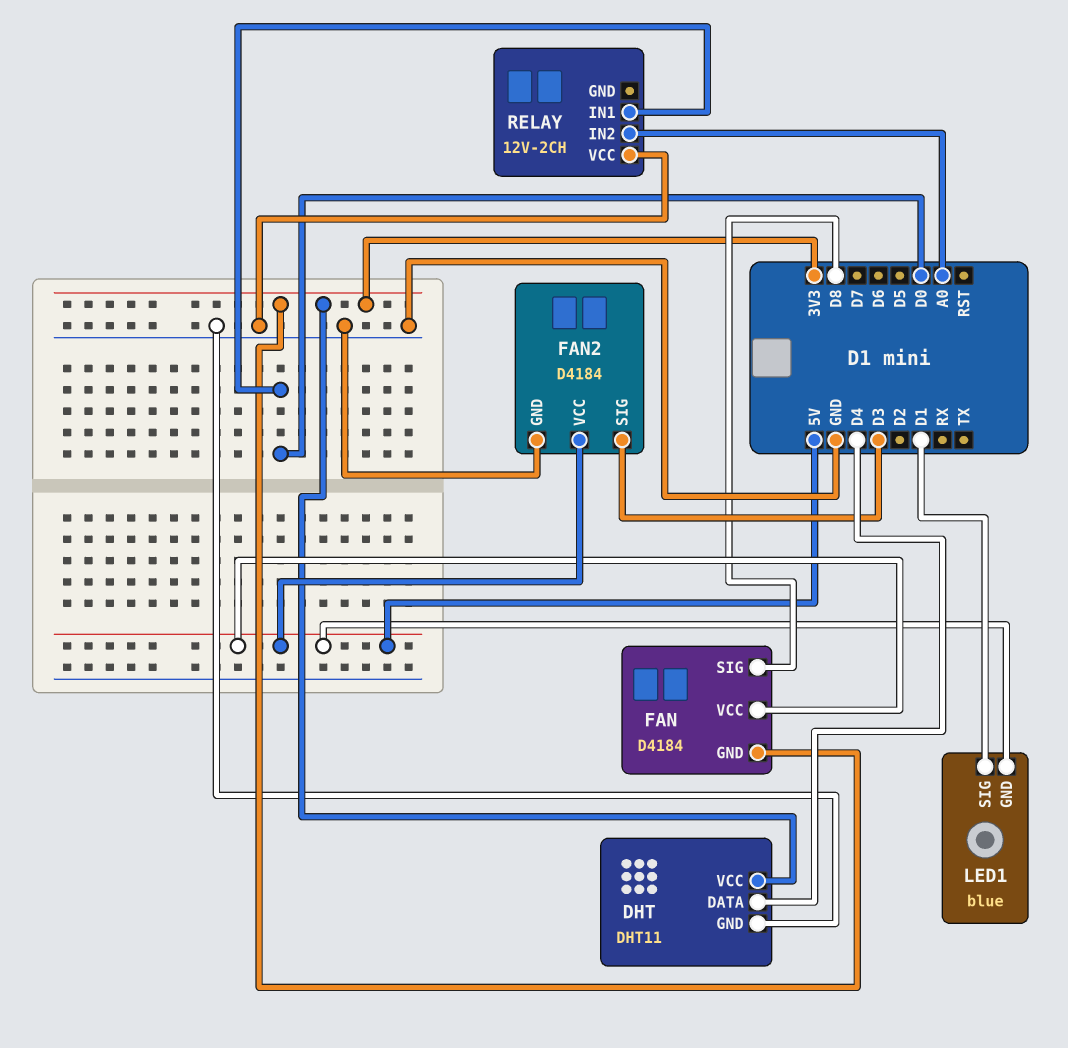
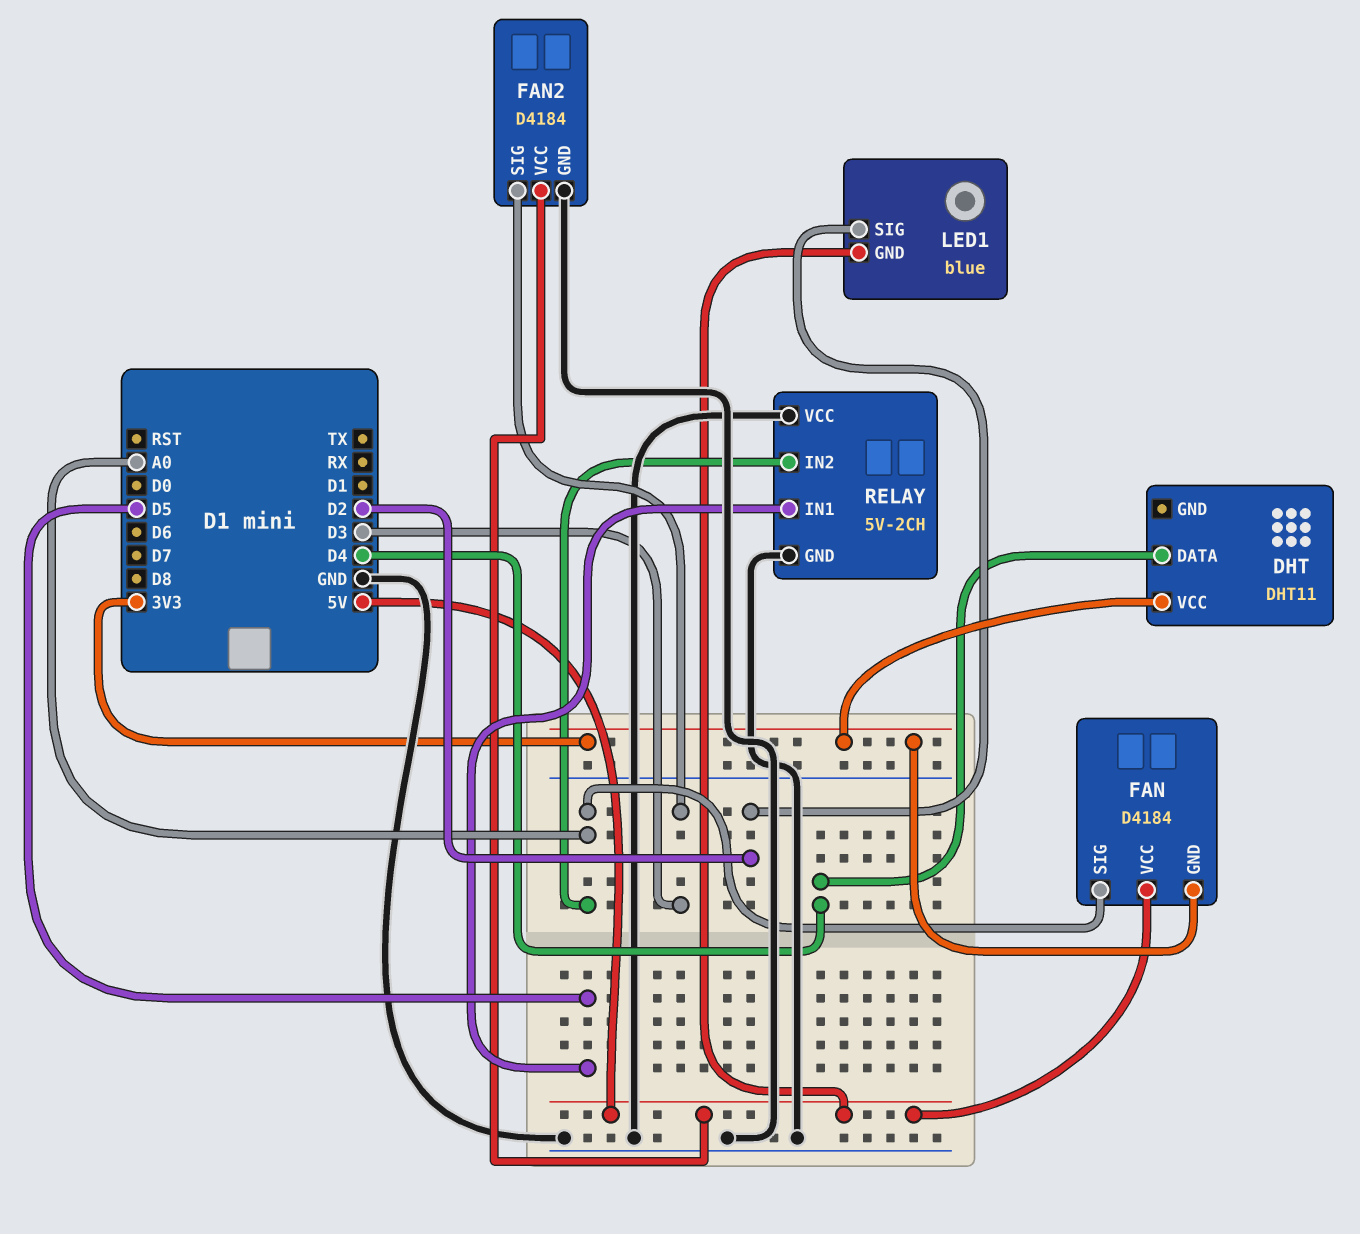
DHT pin GND: GND -> none
FAN pin SIG: D8 -> A0
LED1 pin SIG: D1 -> D2
RELAY: 12V-2CH -> 5V-2CH
RELAY pin GND: none -> GND
RELAY pin IN1: D0 -> D5

